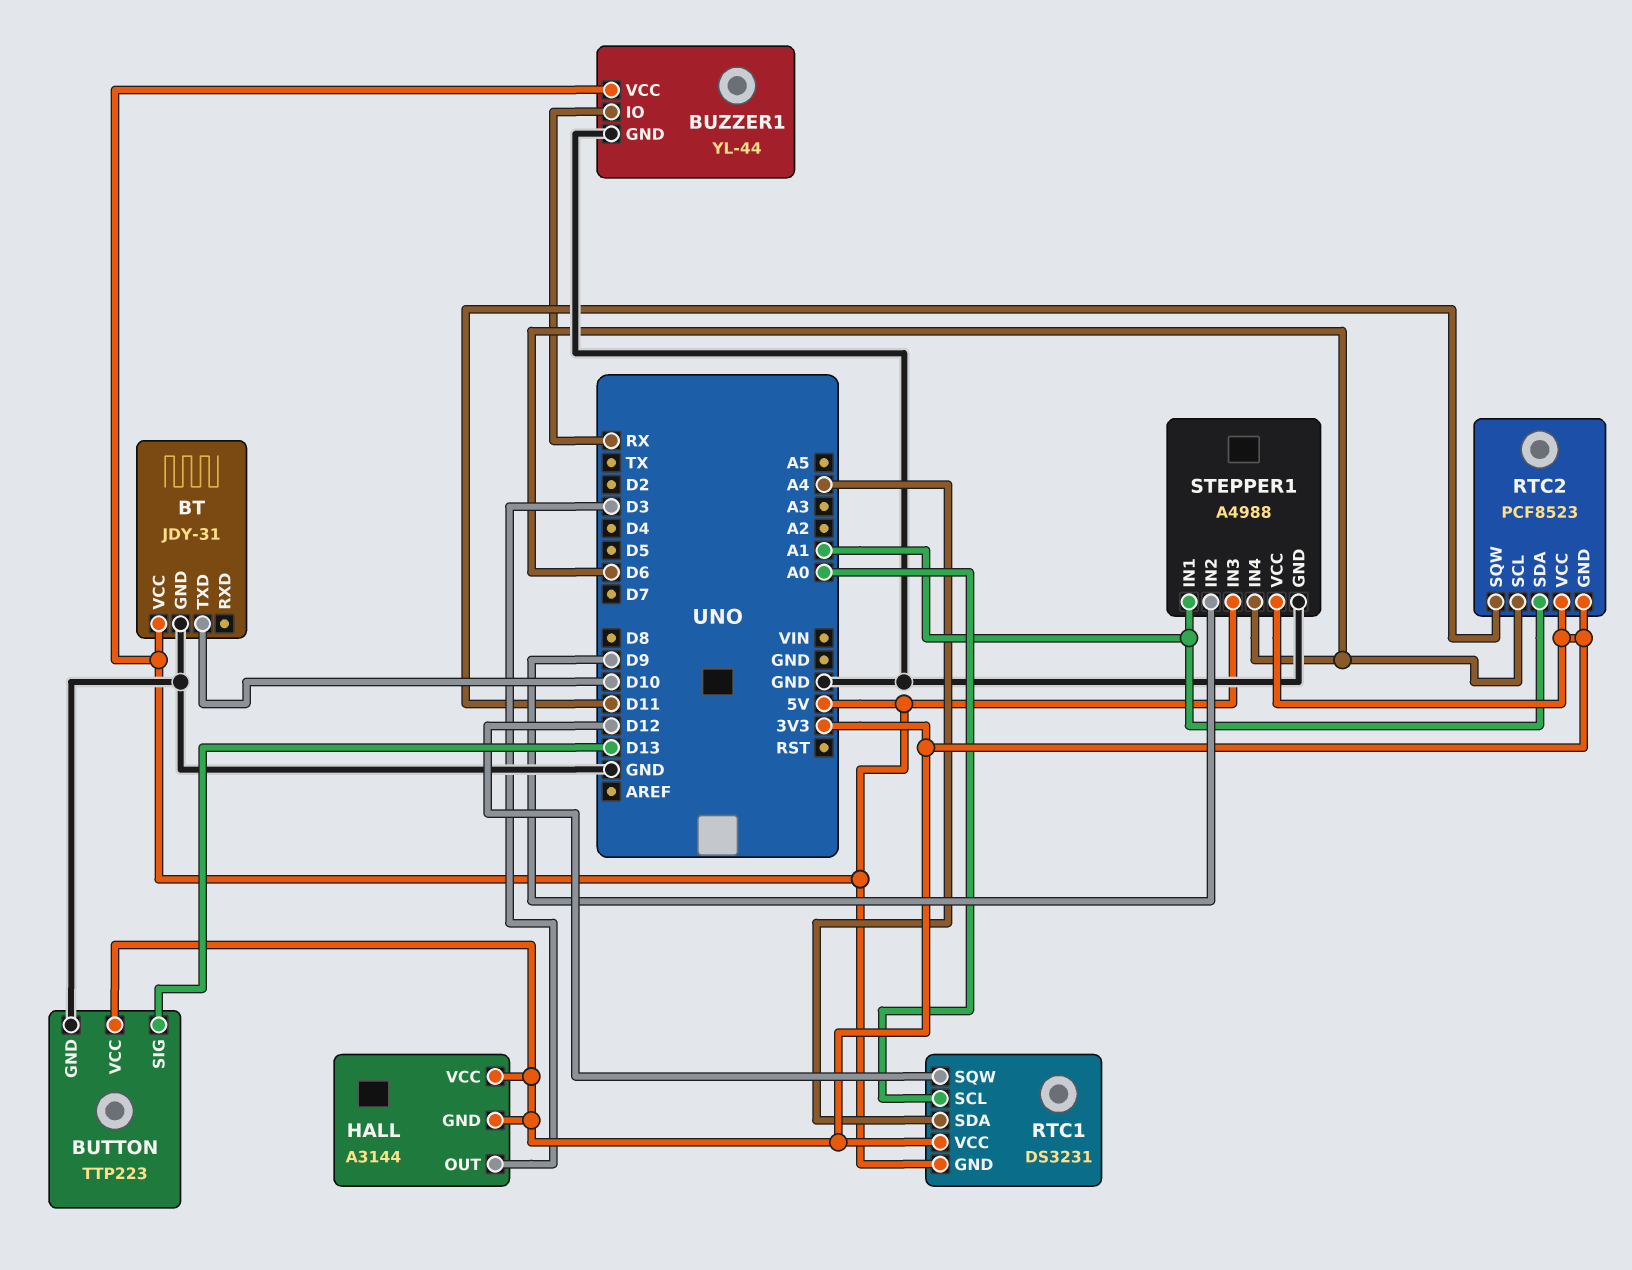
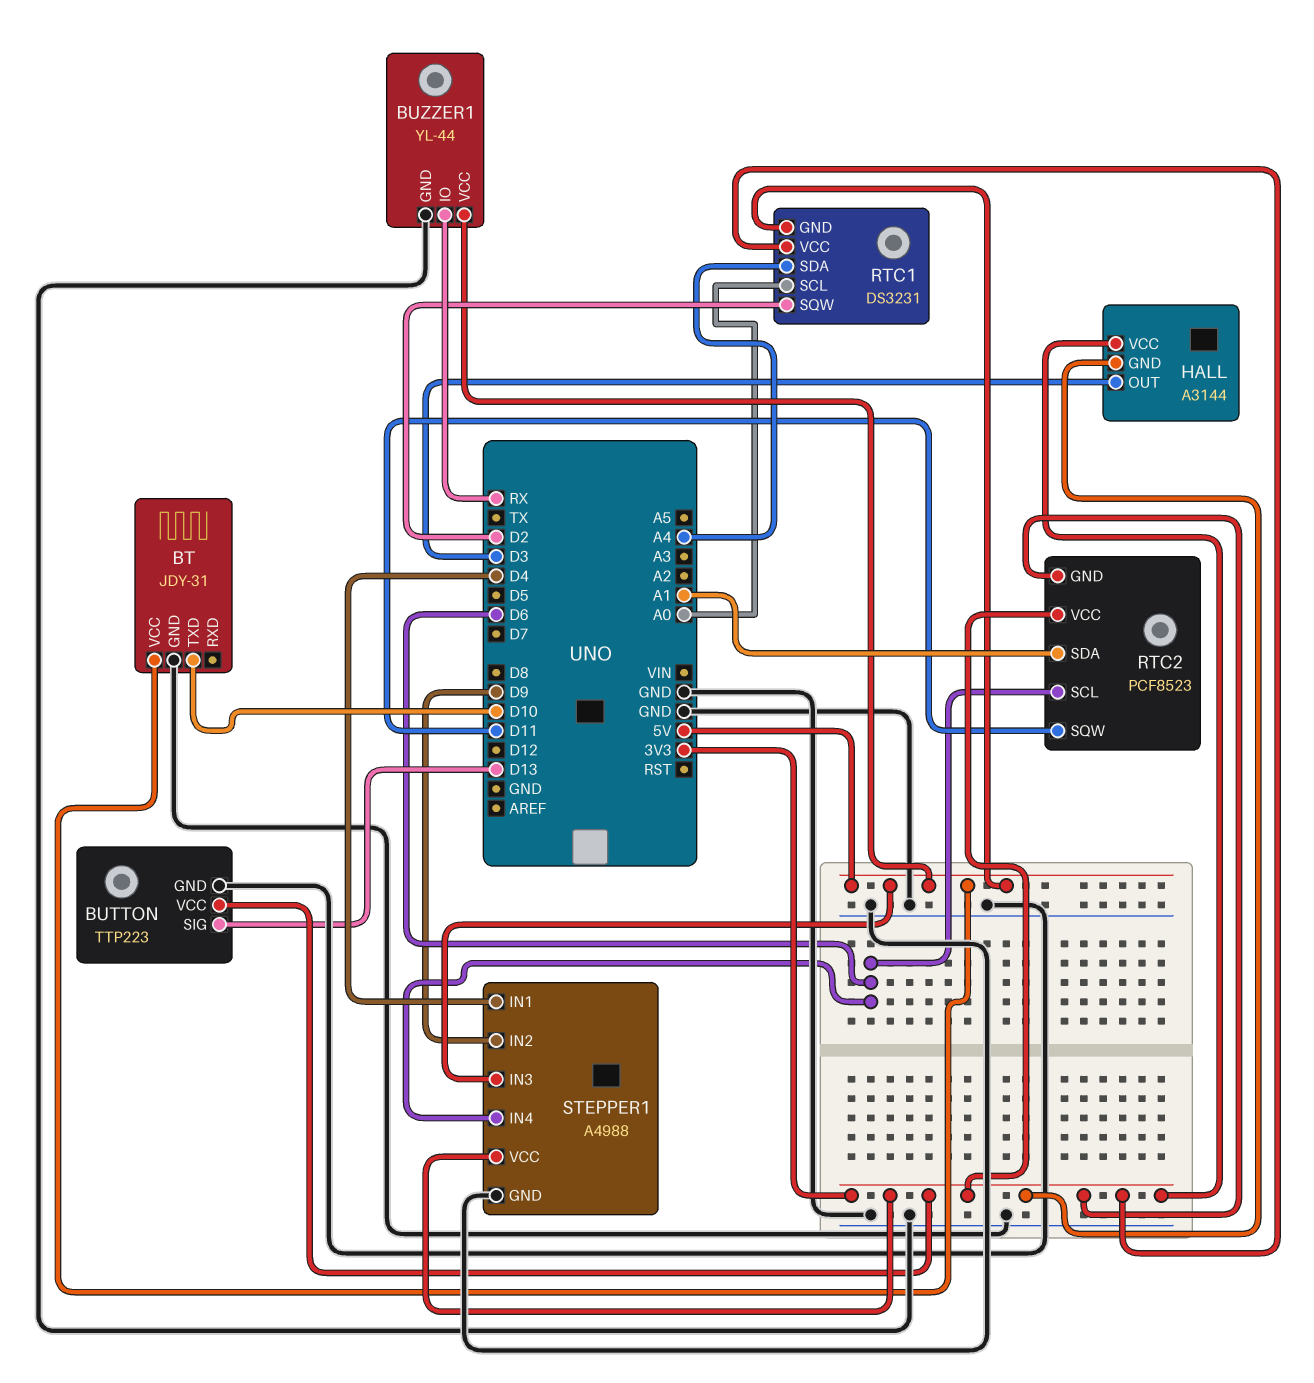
RTC1 pin SQW: D12 -> D2
STEPPER1 pin IN1: A1 -> D4

